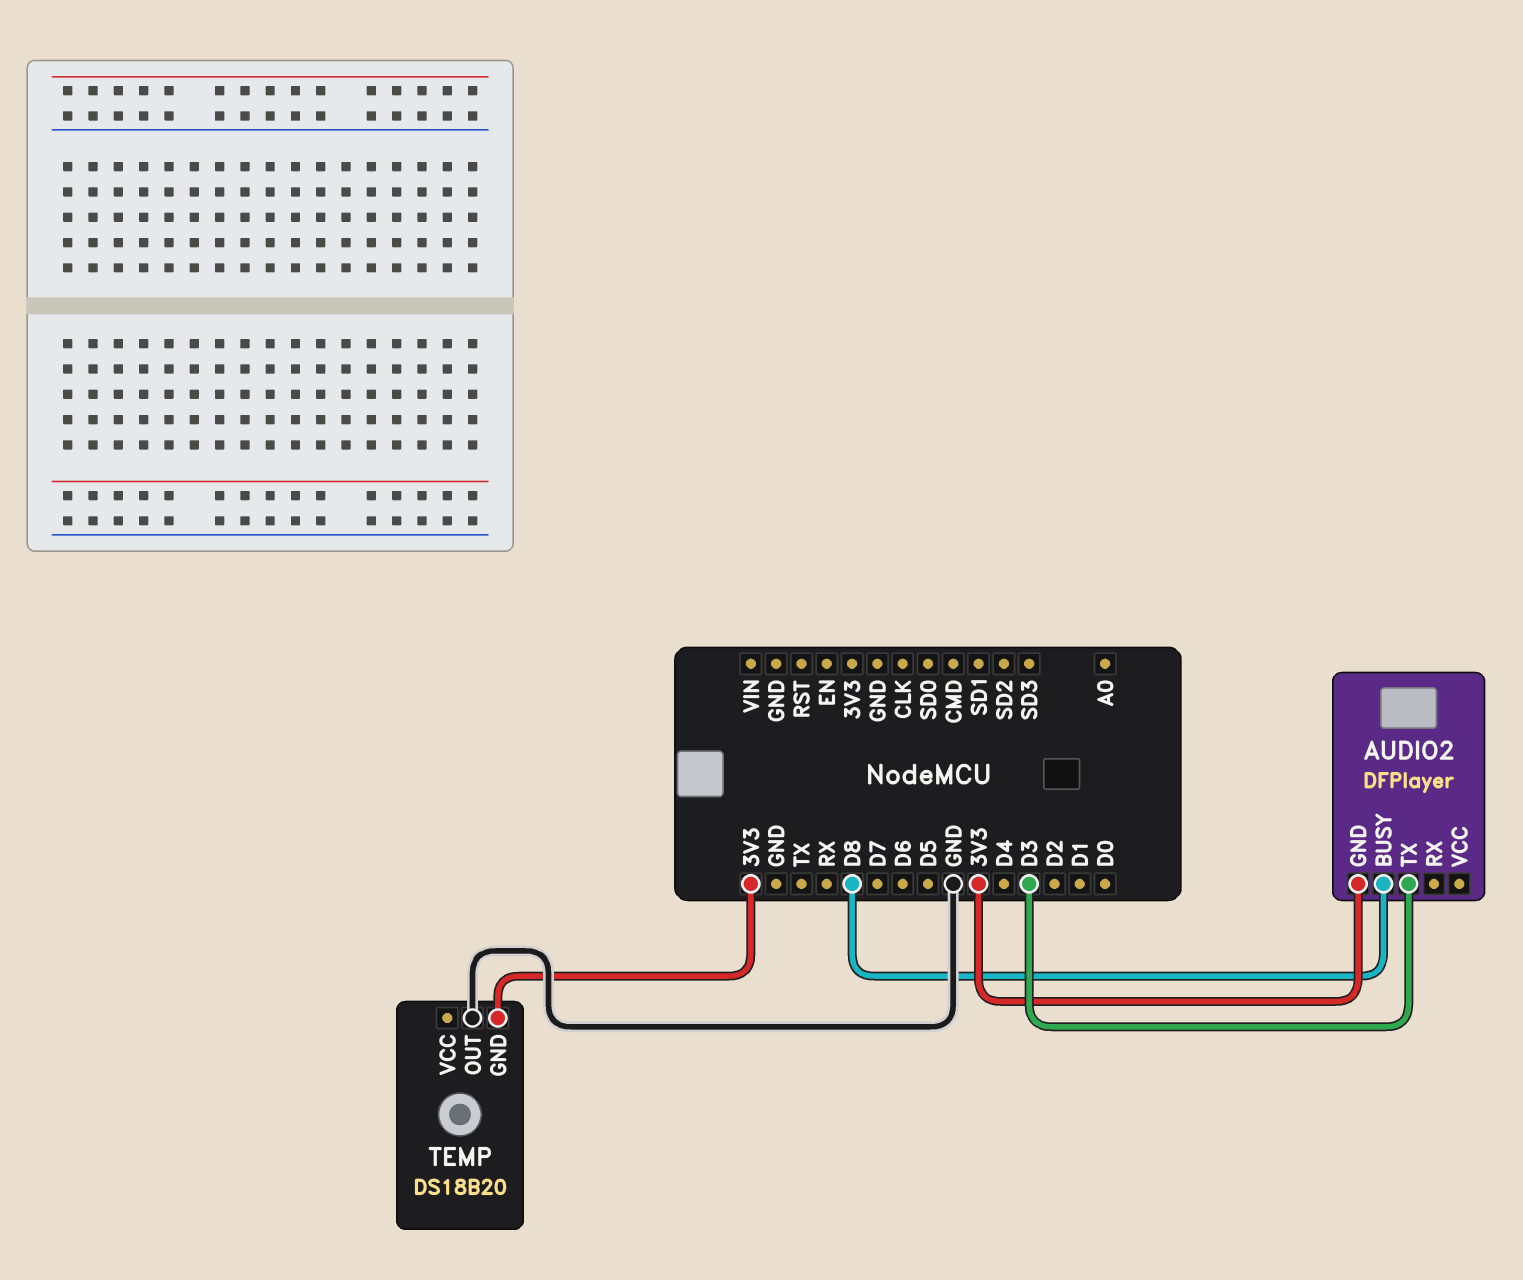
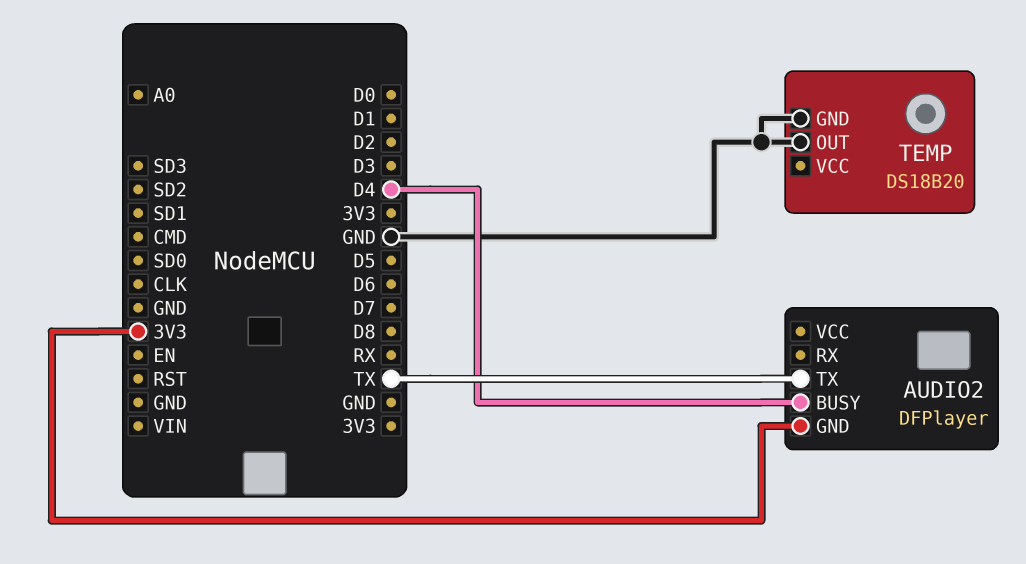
AUDIO2 pin BUSY: D8 -> D4
AUDIO2 pin TX: D3 -> TX
TEMP pin GND: 3V3 -> GND

